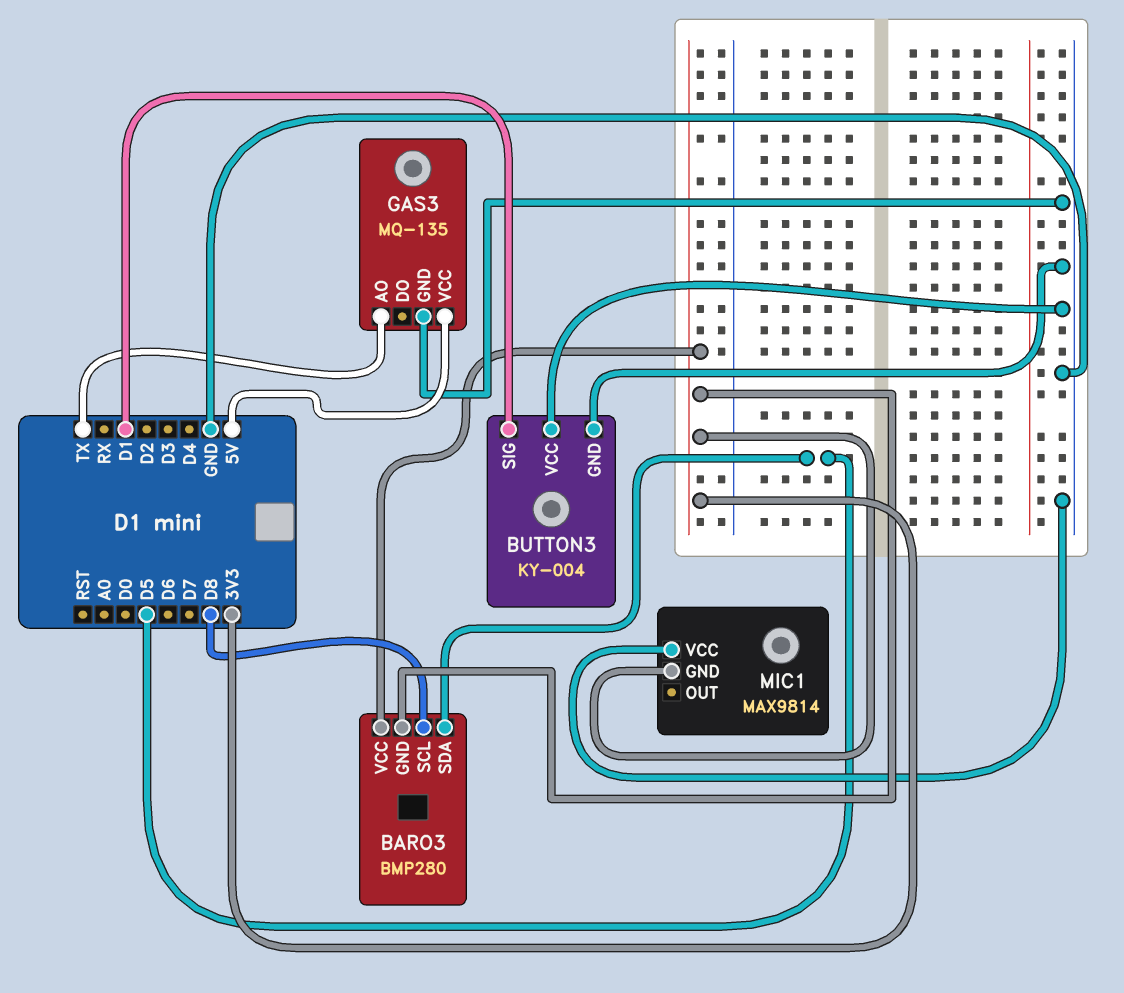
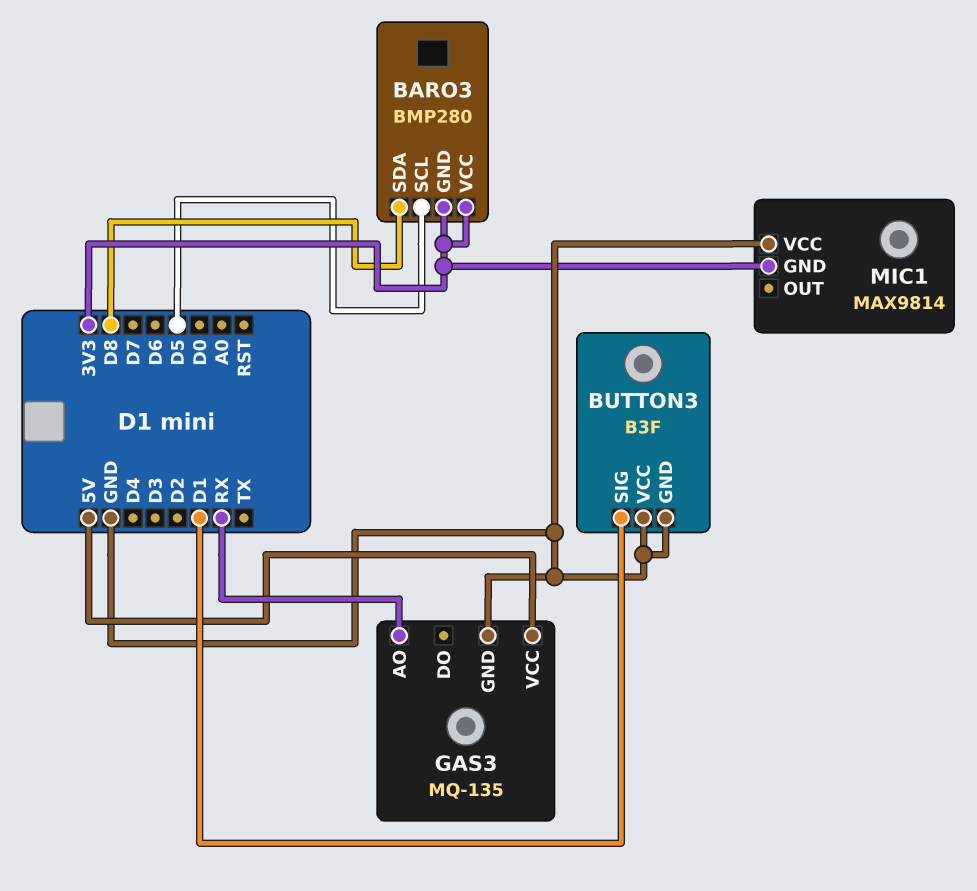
BARO3 pin SCL: D8 -> D5
BARO3 pin SDA: D5 -> D8
BUTTON3: KY-004 -> B3F
GAS3 pin AO: TX -> RX

